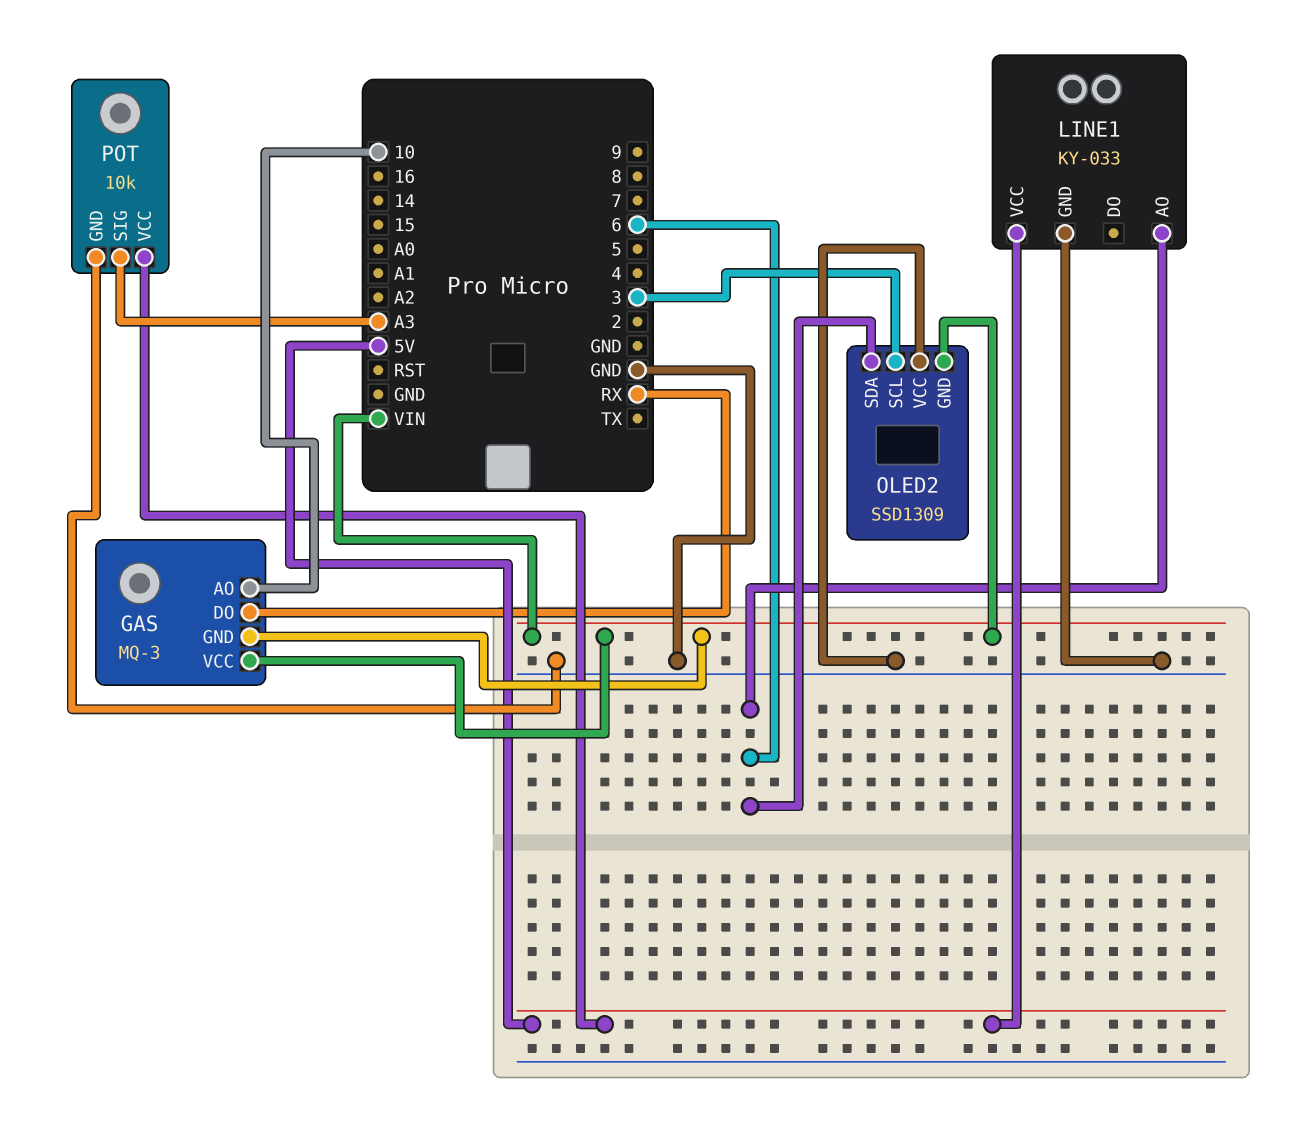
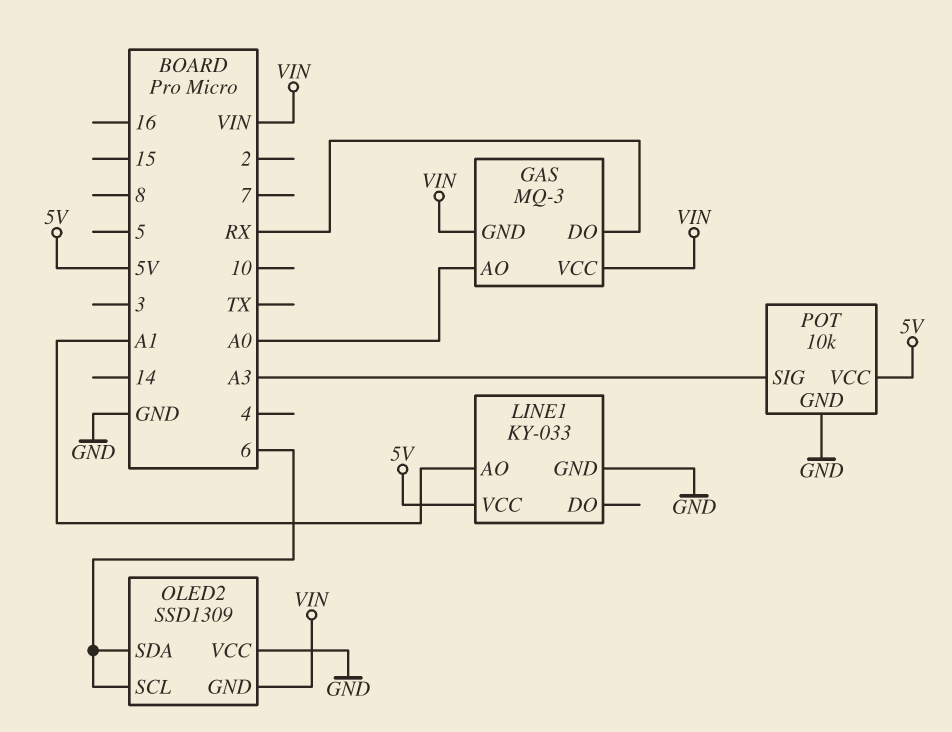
GAS pin AO: 10 -> A0
LINE1 pin AO: 6 -> A1
OLED2 pin SCL: 3 -> 6

